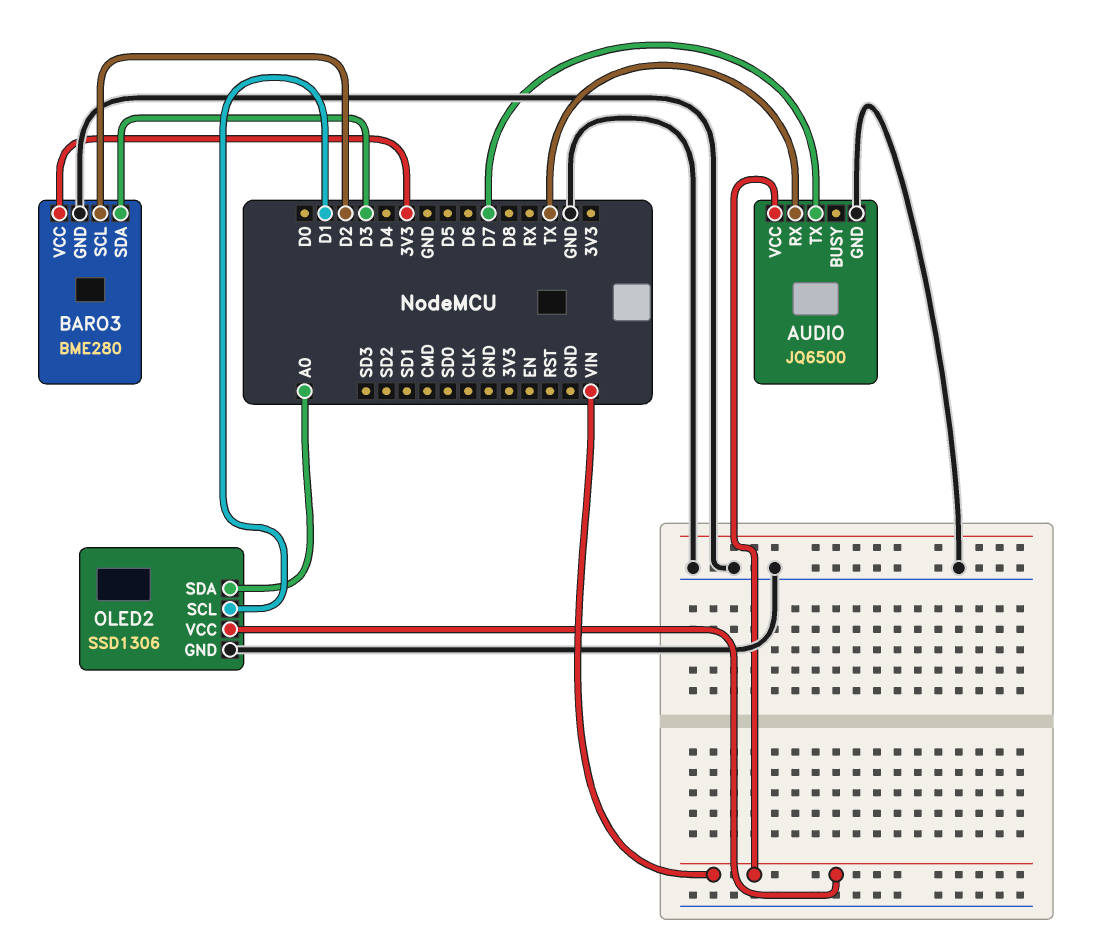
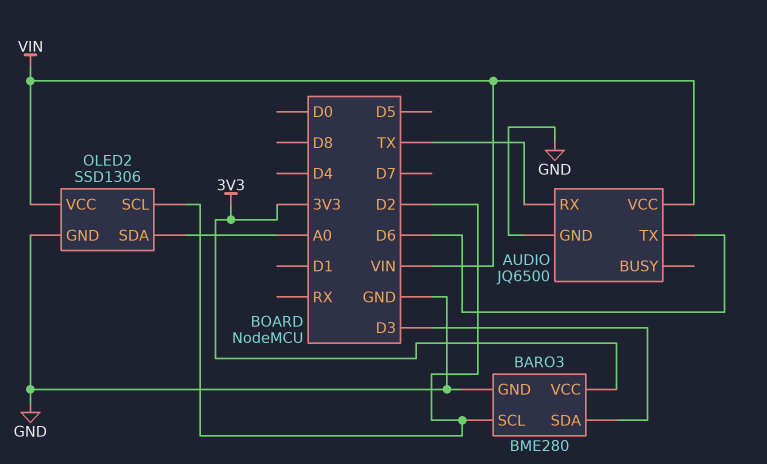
AUDIO pin TX: D7 -> D6
OLED2 pin SCL: D1 -> D2

